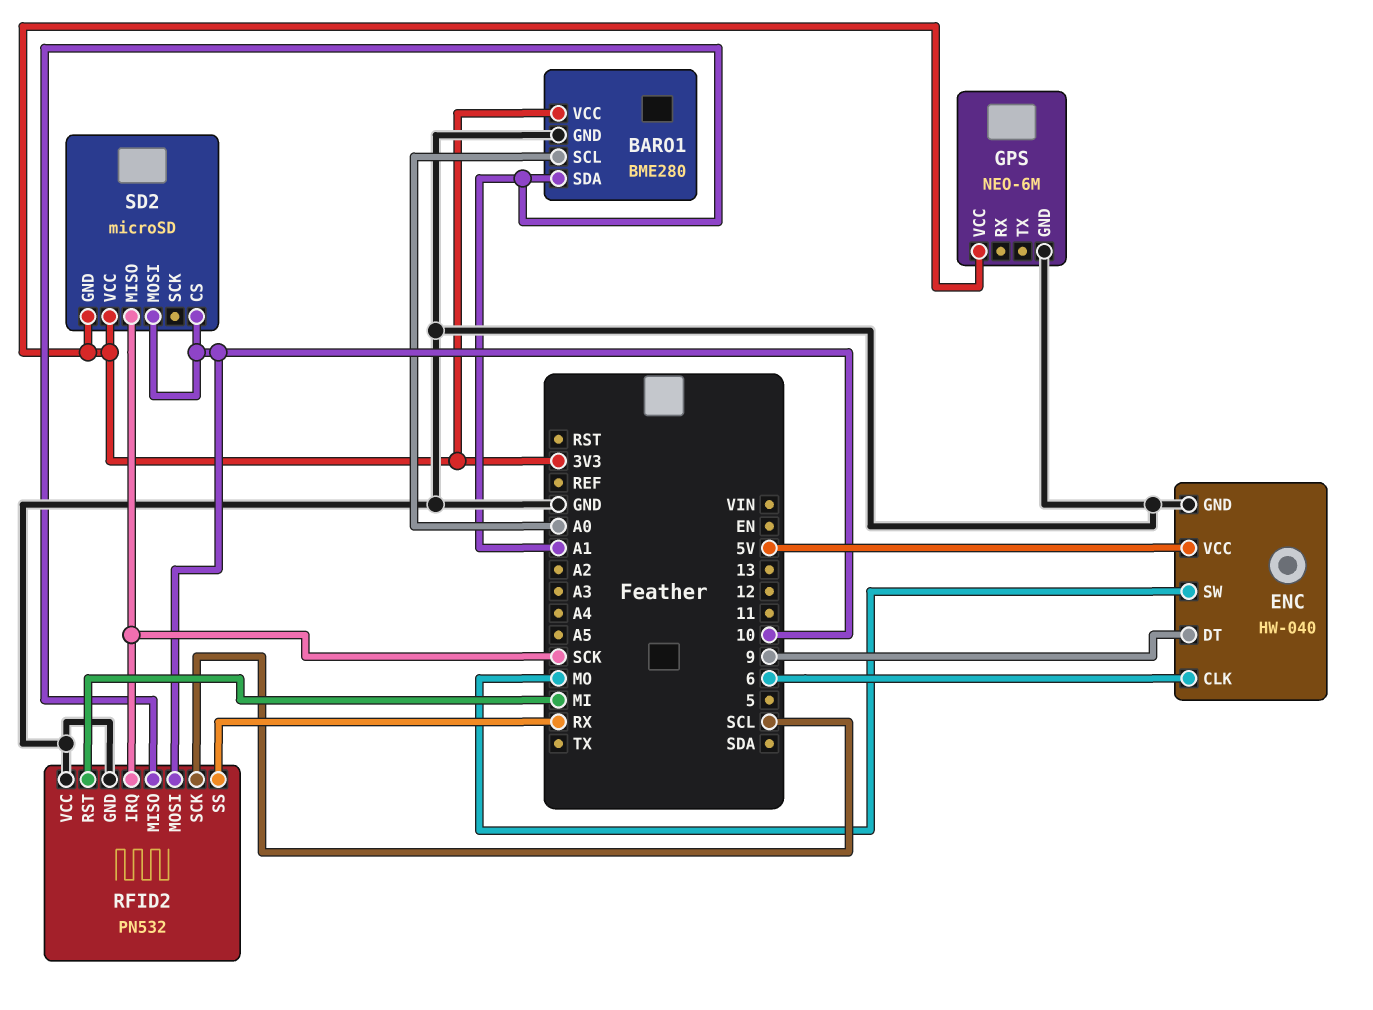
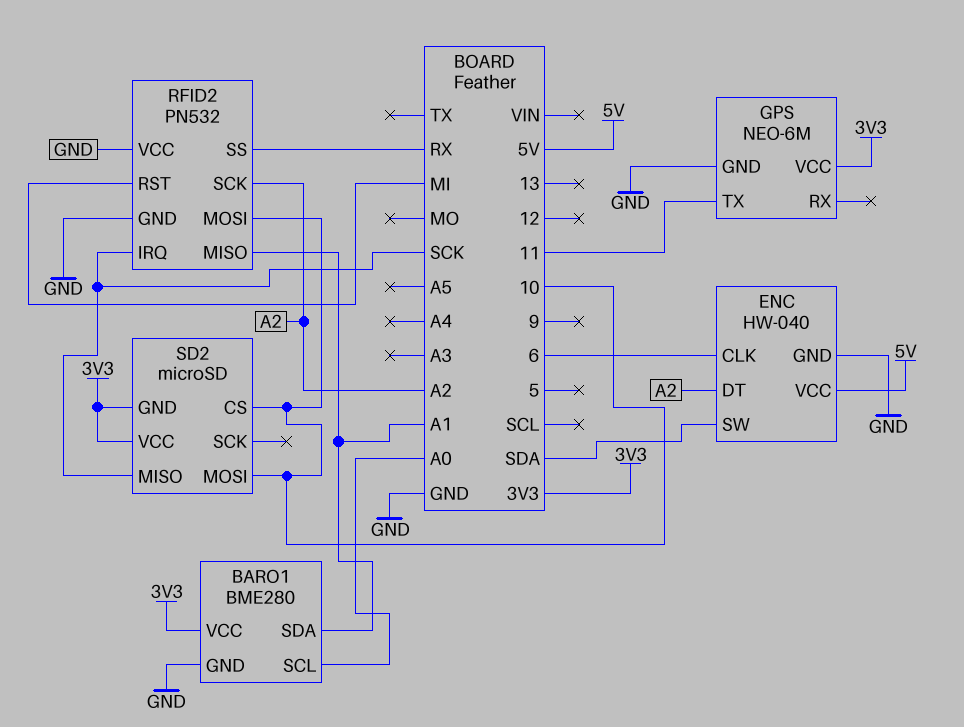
ENC pin DT: 9 -> A2
ENC pin SW: MO -> SDA
GPS pin TX: none -> 11
RFID2 pin SCK: SCL -> A2

